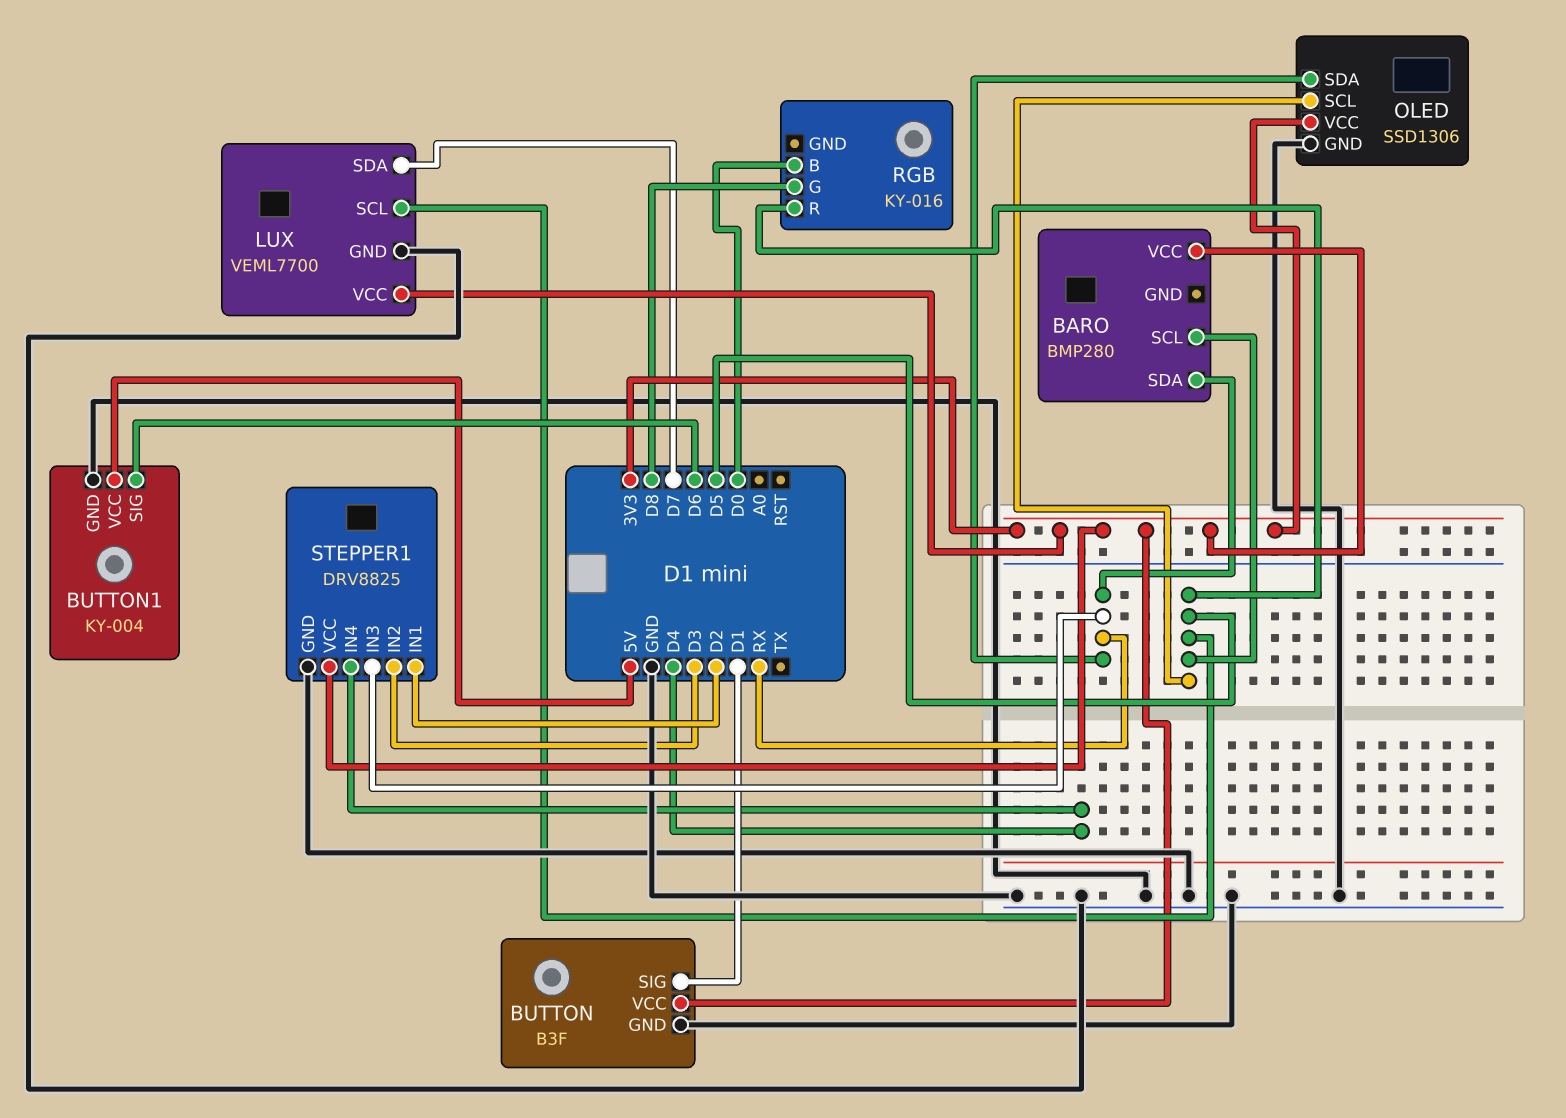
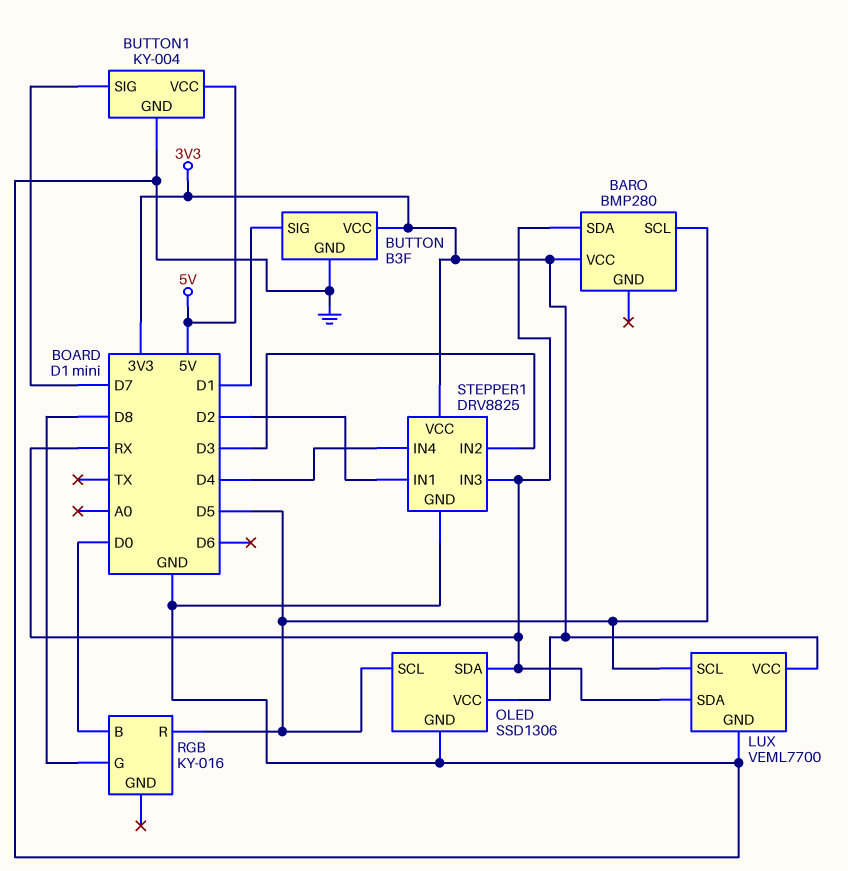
BUTTON1 pin SIG: D6 -> D7
LUX pin SDA: D7 -> RX

